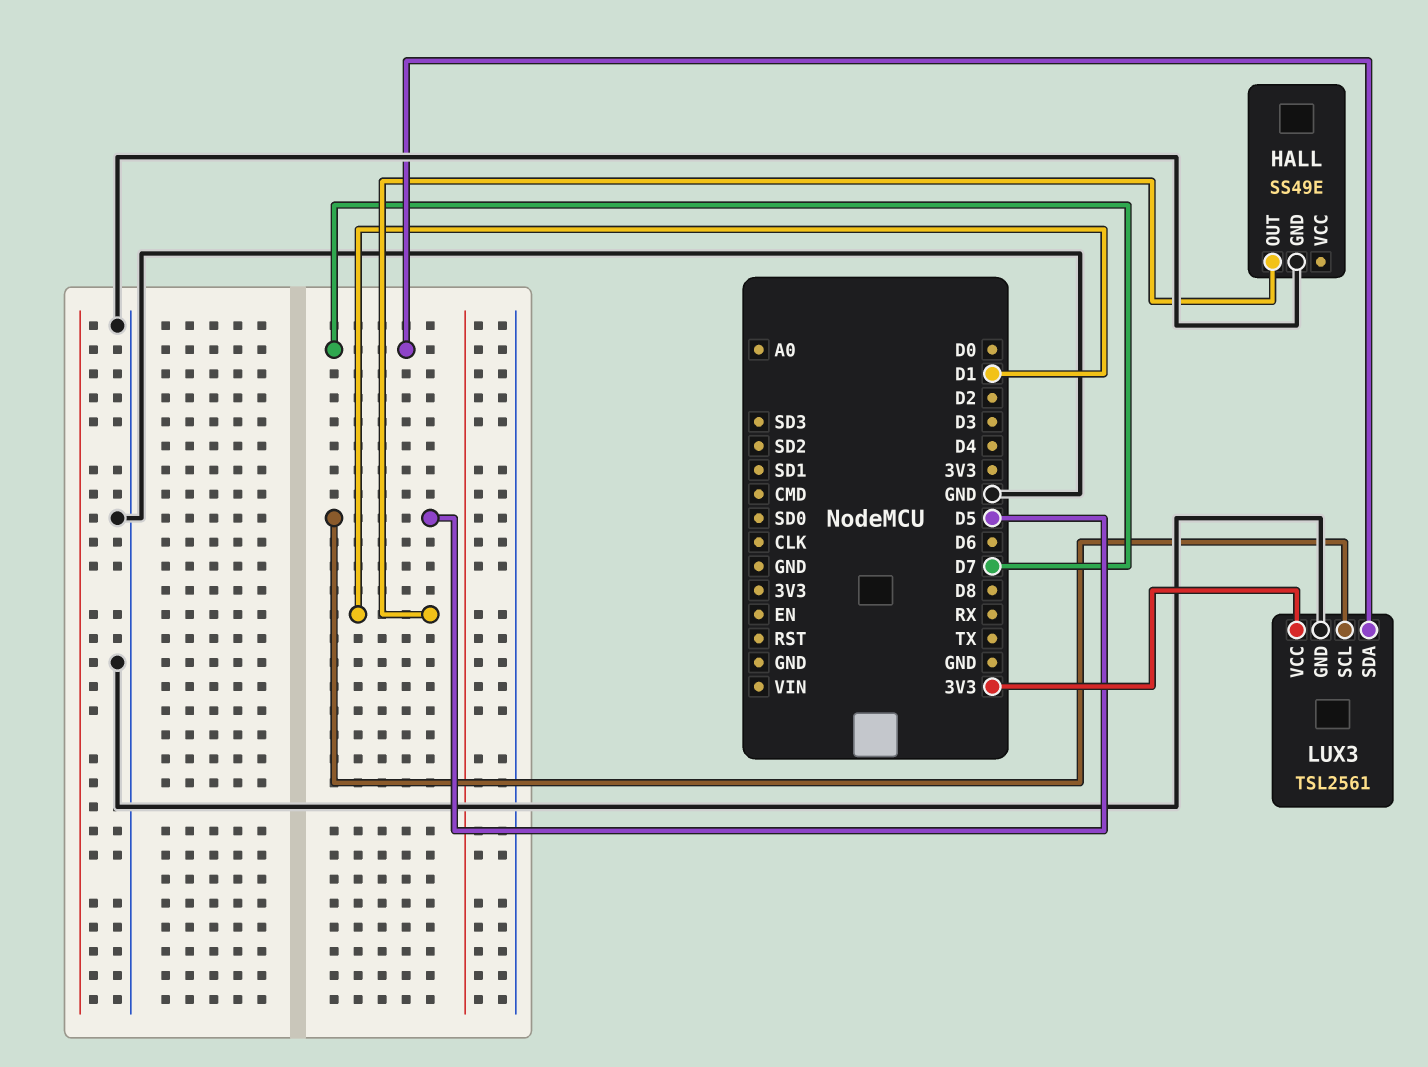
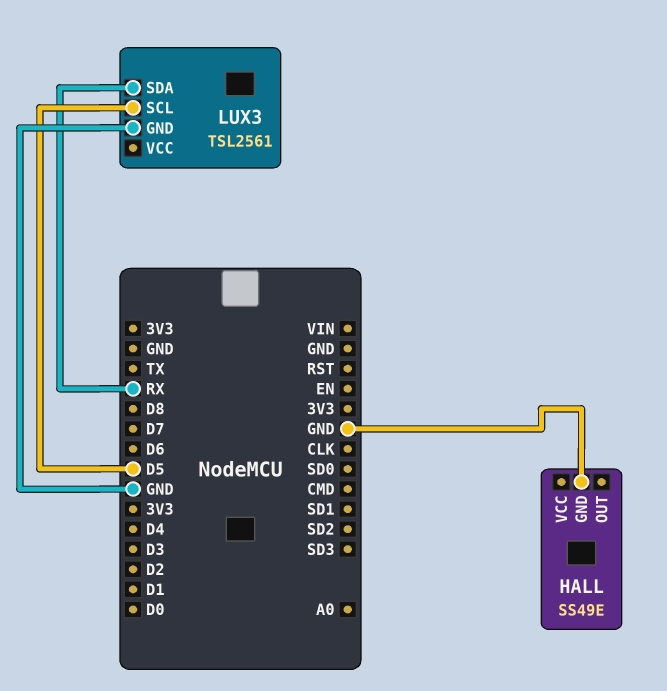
HALL pin OUT: D1 -> none
LUX3 pin SDA: D7 -> RX
LUX3 pin VCC: 3V3 -> none

